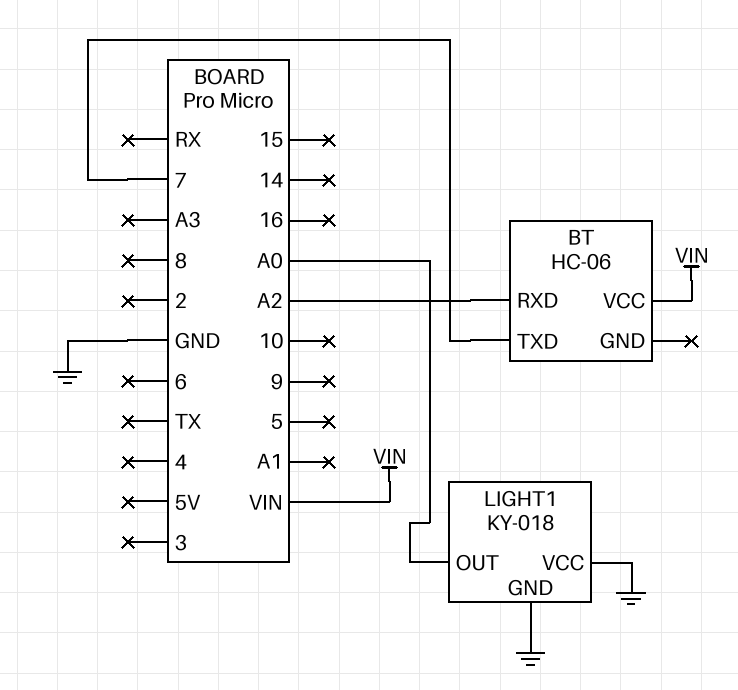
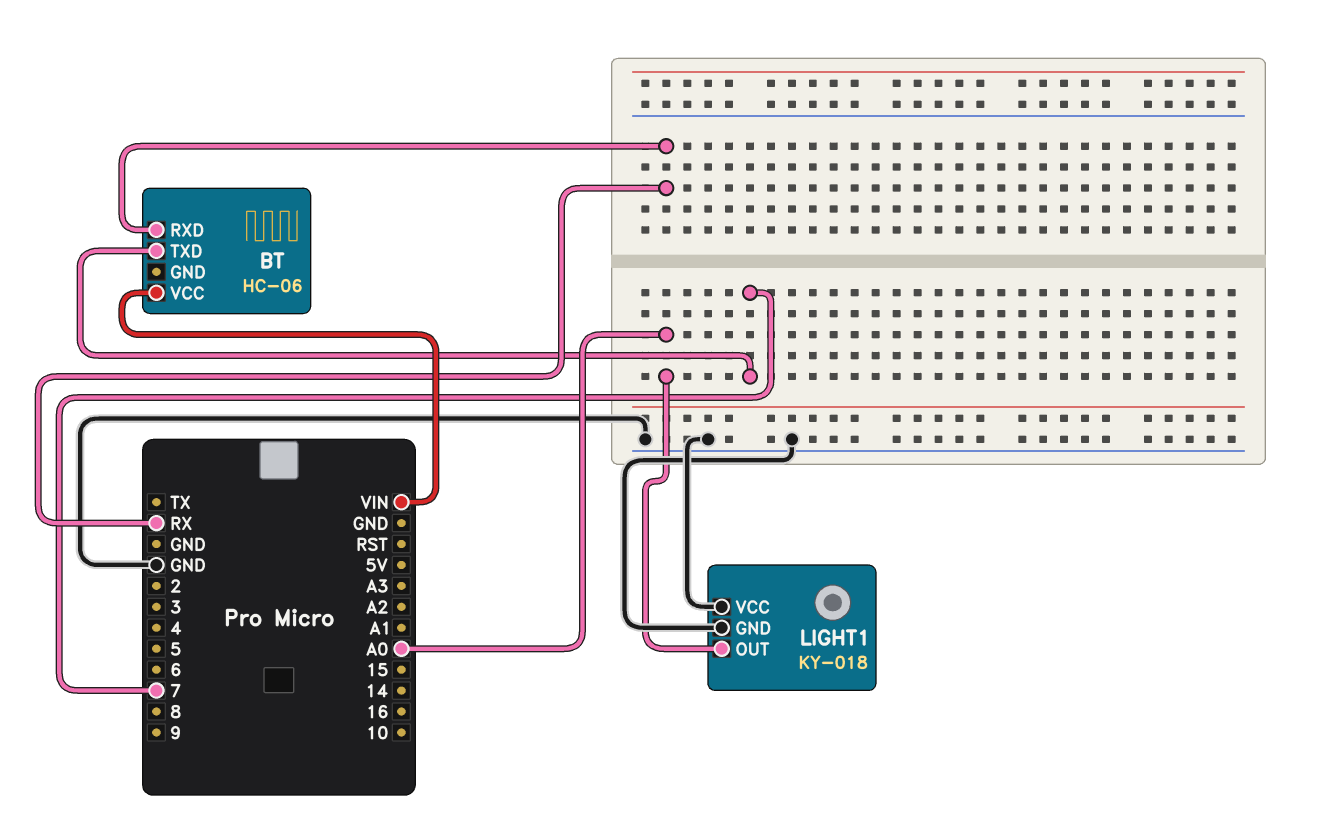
BT pin RXD: A2 -> RX

